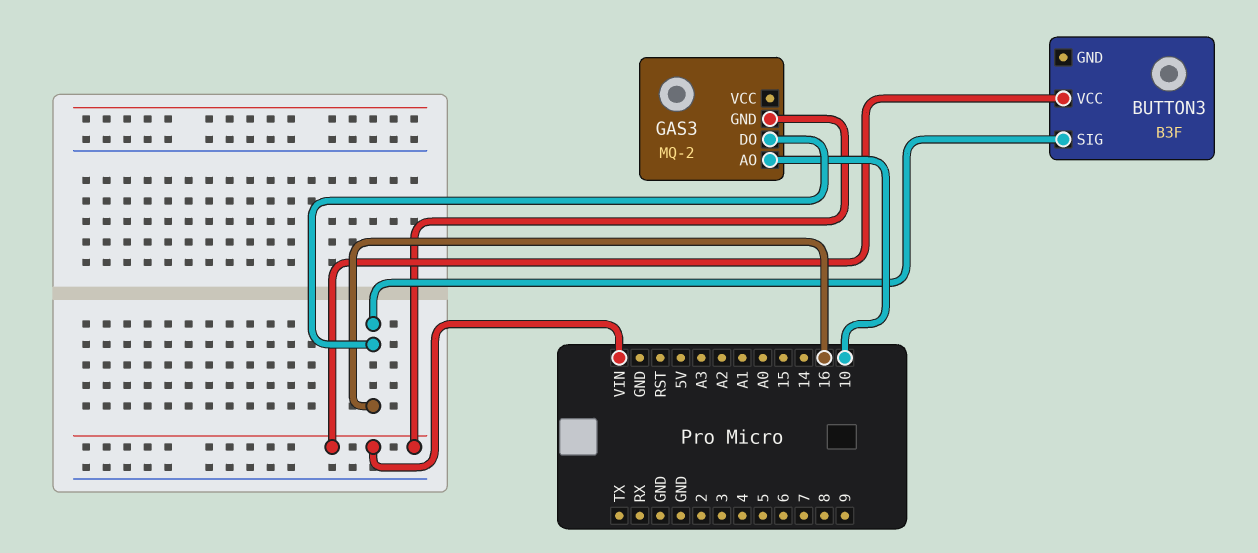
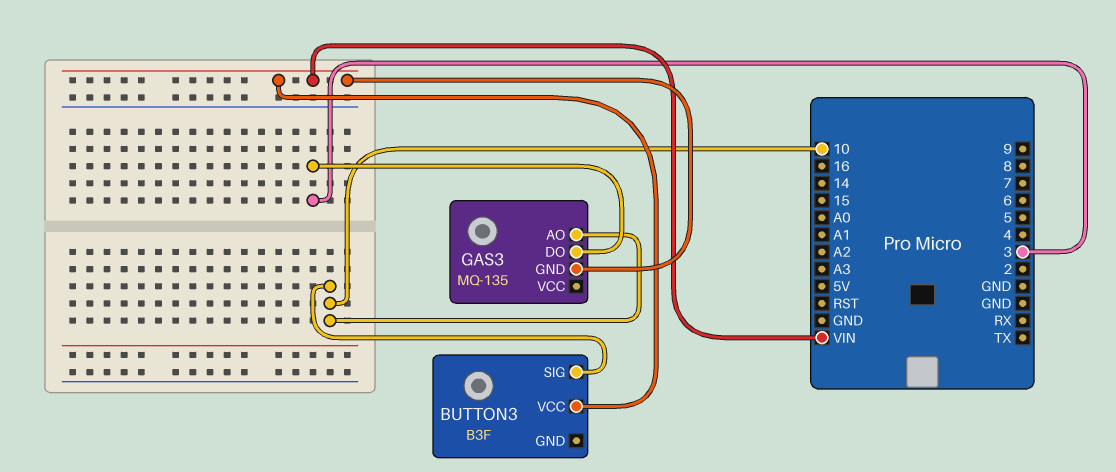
BUTTON3 pin SIG: 16 -> 10
GAS3: MQ-2 -> MQ-135
GAS3 pin DO: 16 -> 3

